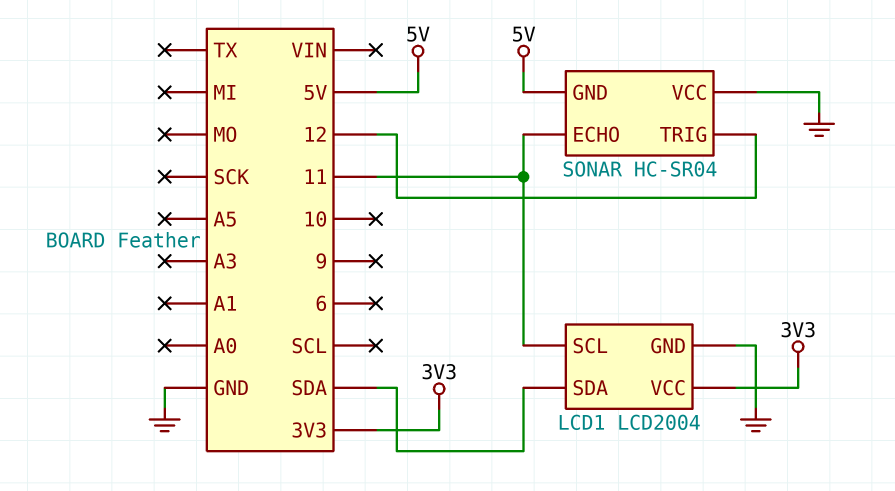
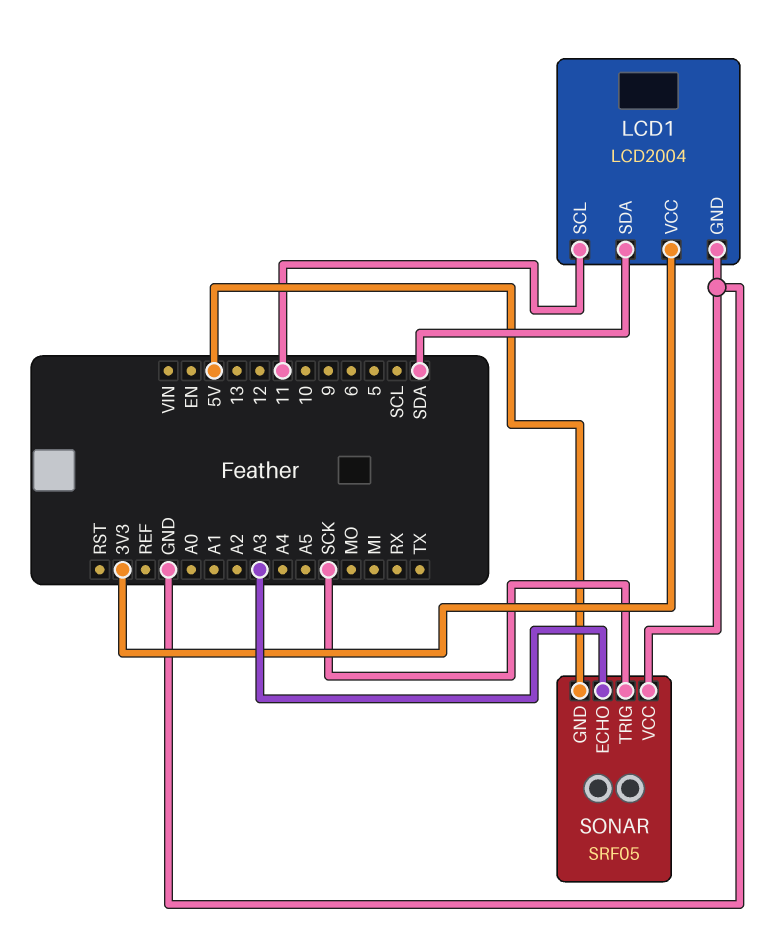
SONAR: HC-SR04 -> SRF05
SONAR pin ECHO: 11 -> A3
SONAR pin TRIG: 12 -> SCK

